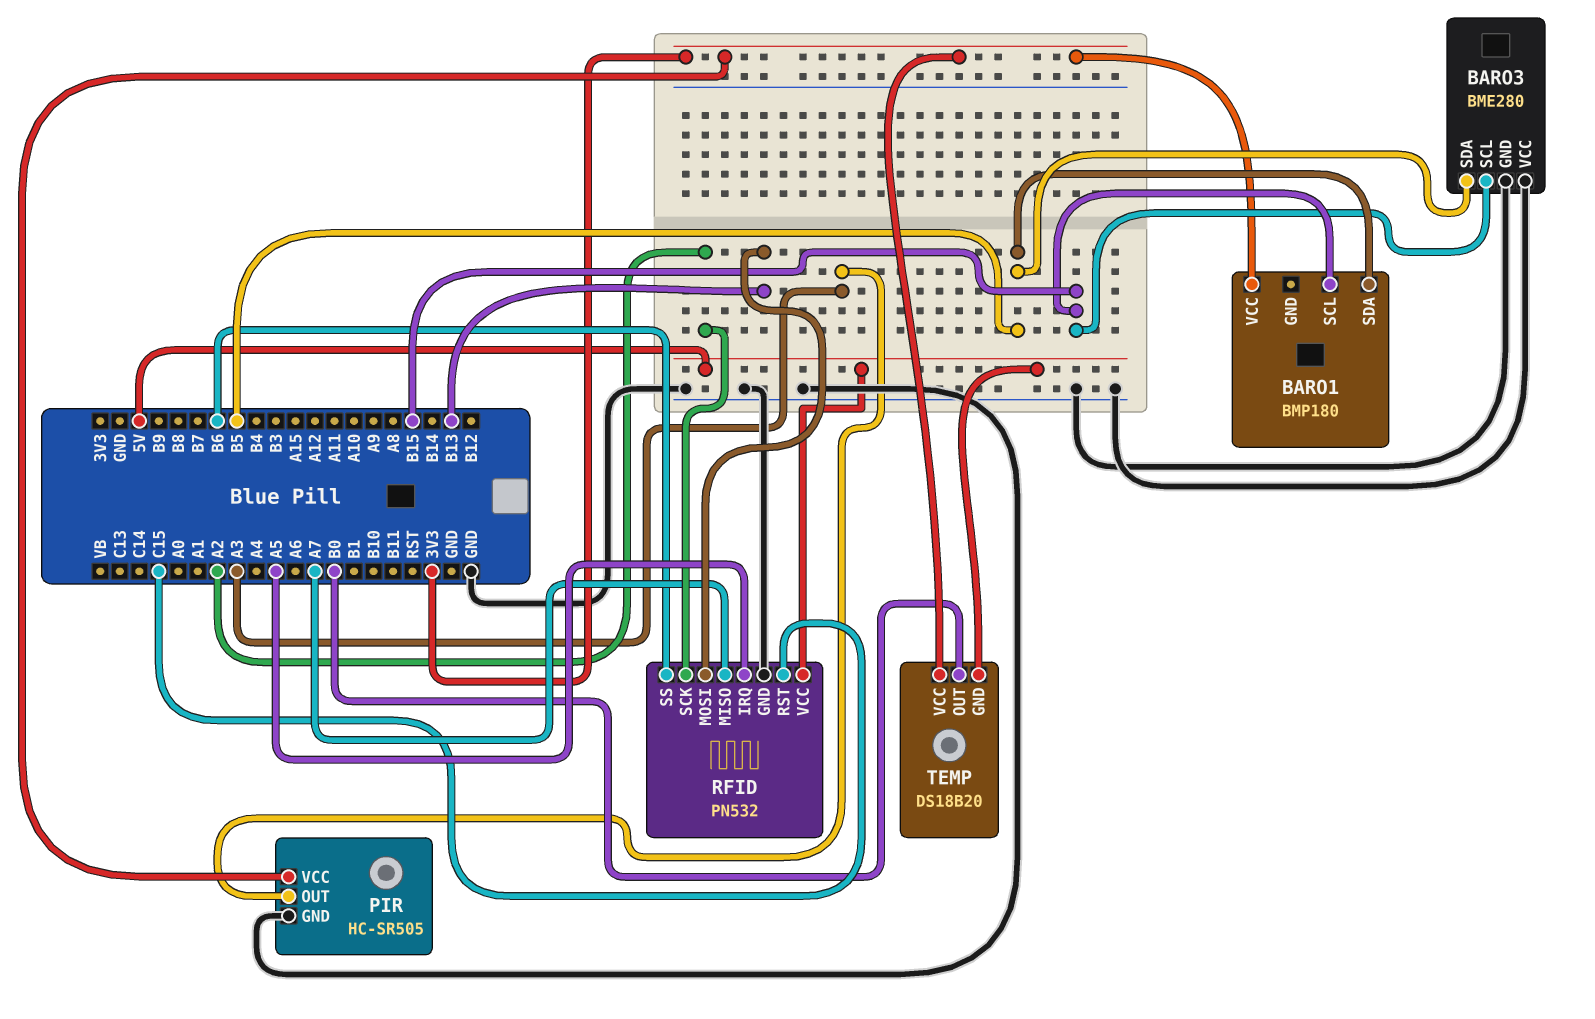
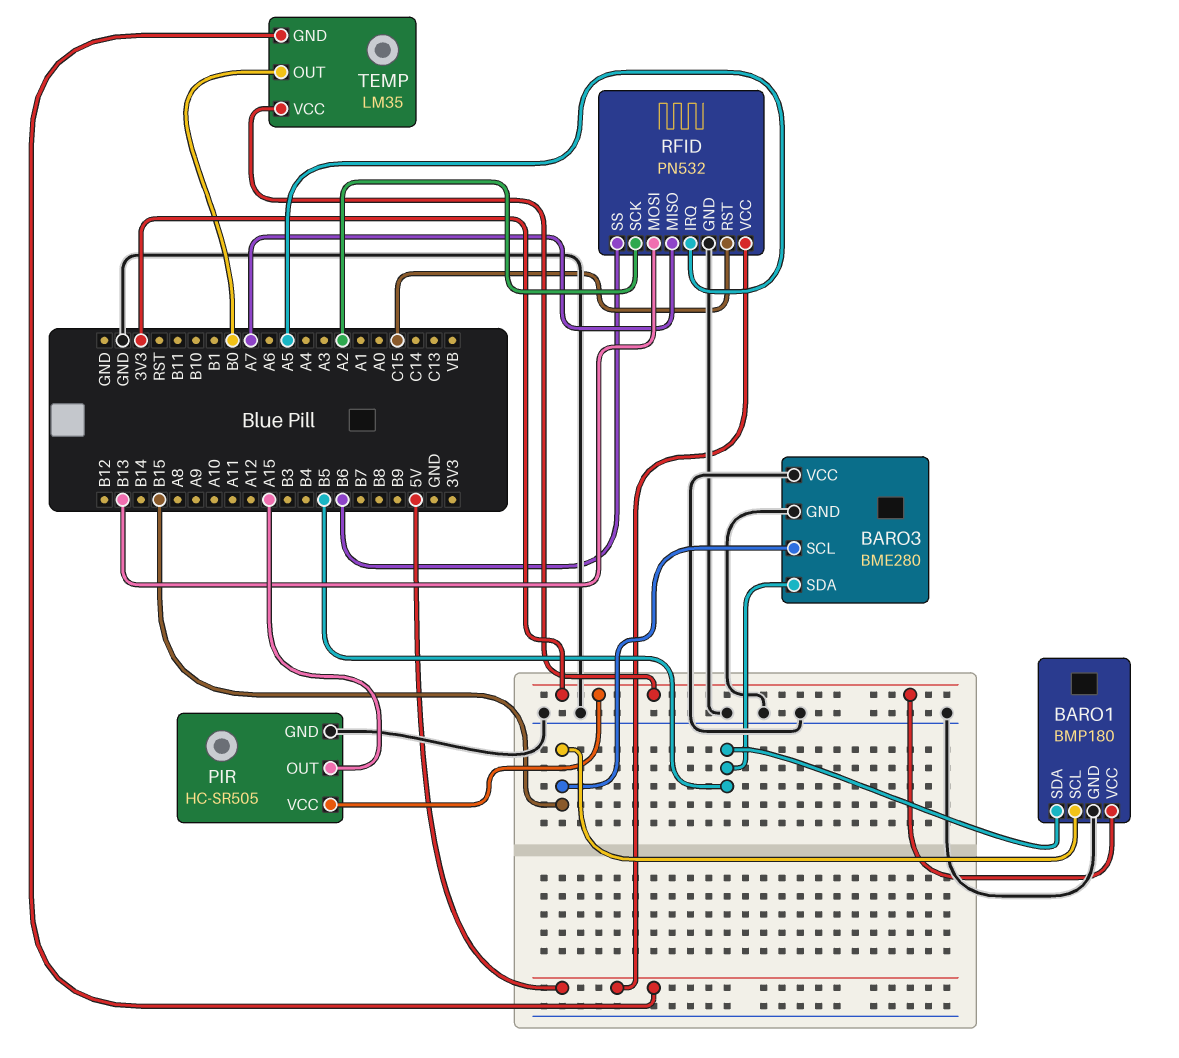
BARO1 pin GND: none -> GND
PIR pin OUT: A3 -> A15
TEMP: DS18B20 -> LM35

